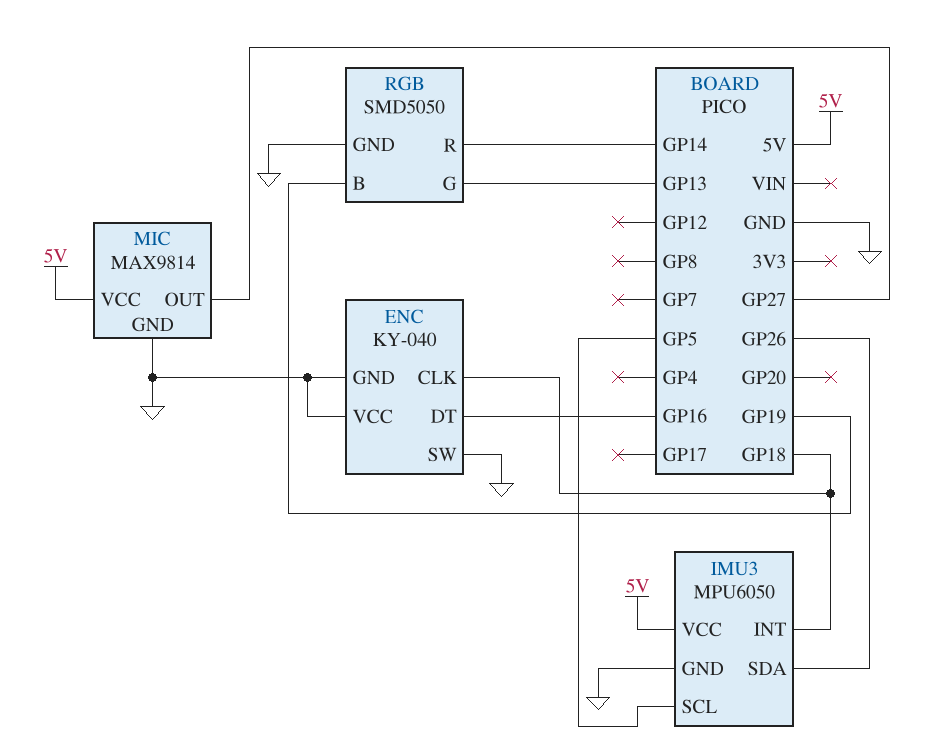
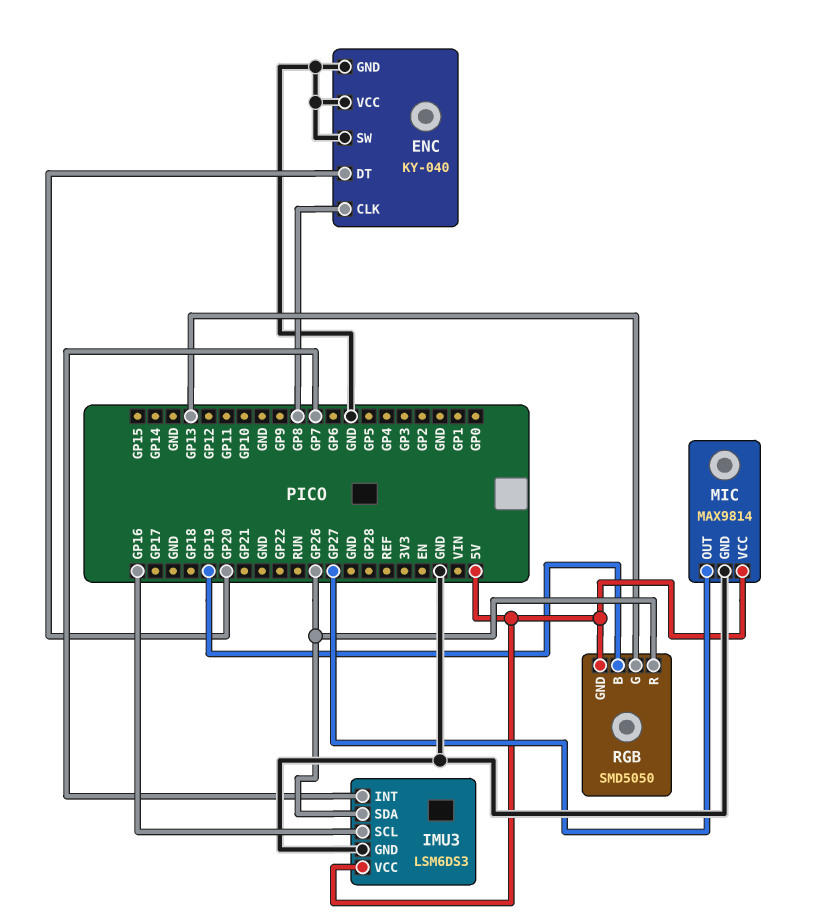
ENC pin CLK: GP18 -> GP8
ENC pin DT: GP16 -> GP20
IMU3: MPU6050 -> LSM6DS3
IMU3 pin INT: GP18 -> GP7
IMU3 pin SCL: GP5 -> GP16
RGB pin GND: GND -> 5V
RGB pin R: GP14 -> GP26

